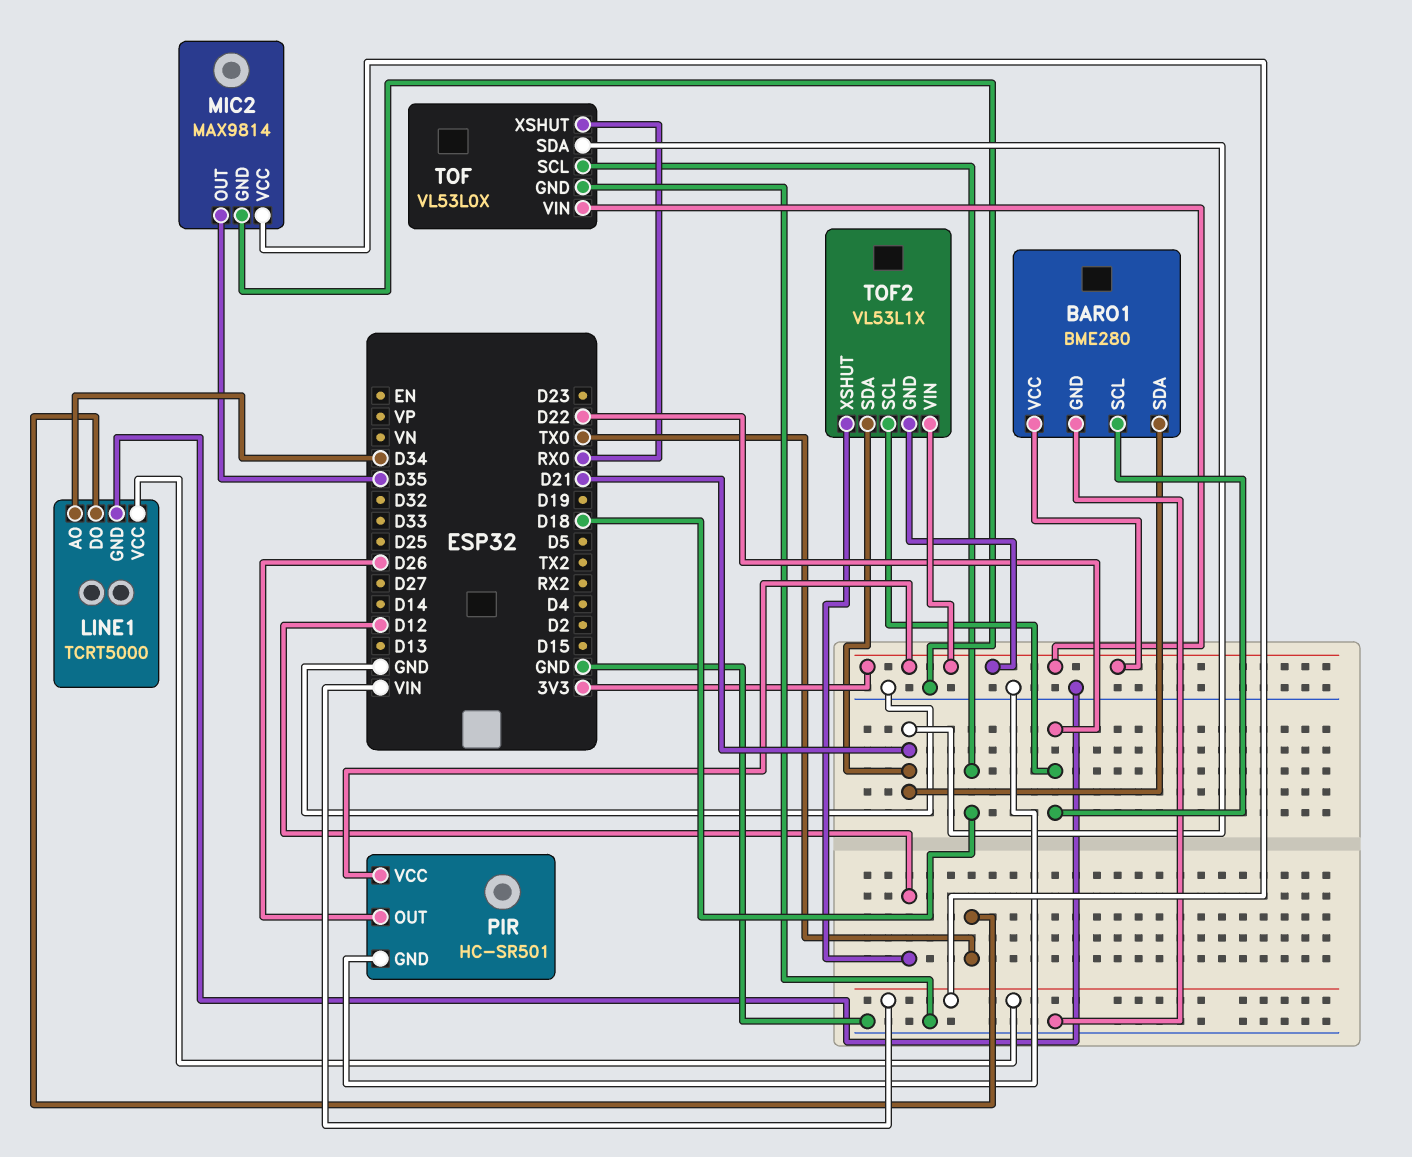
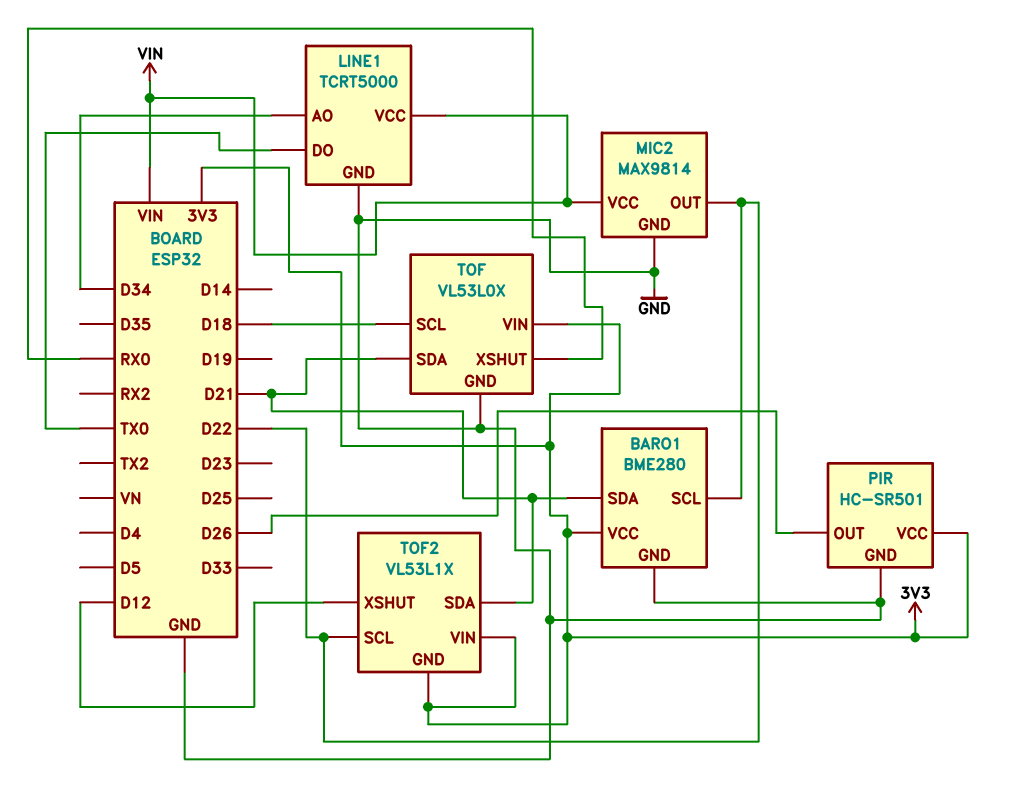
MIC2 pin OUT: D35 -> D22

